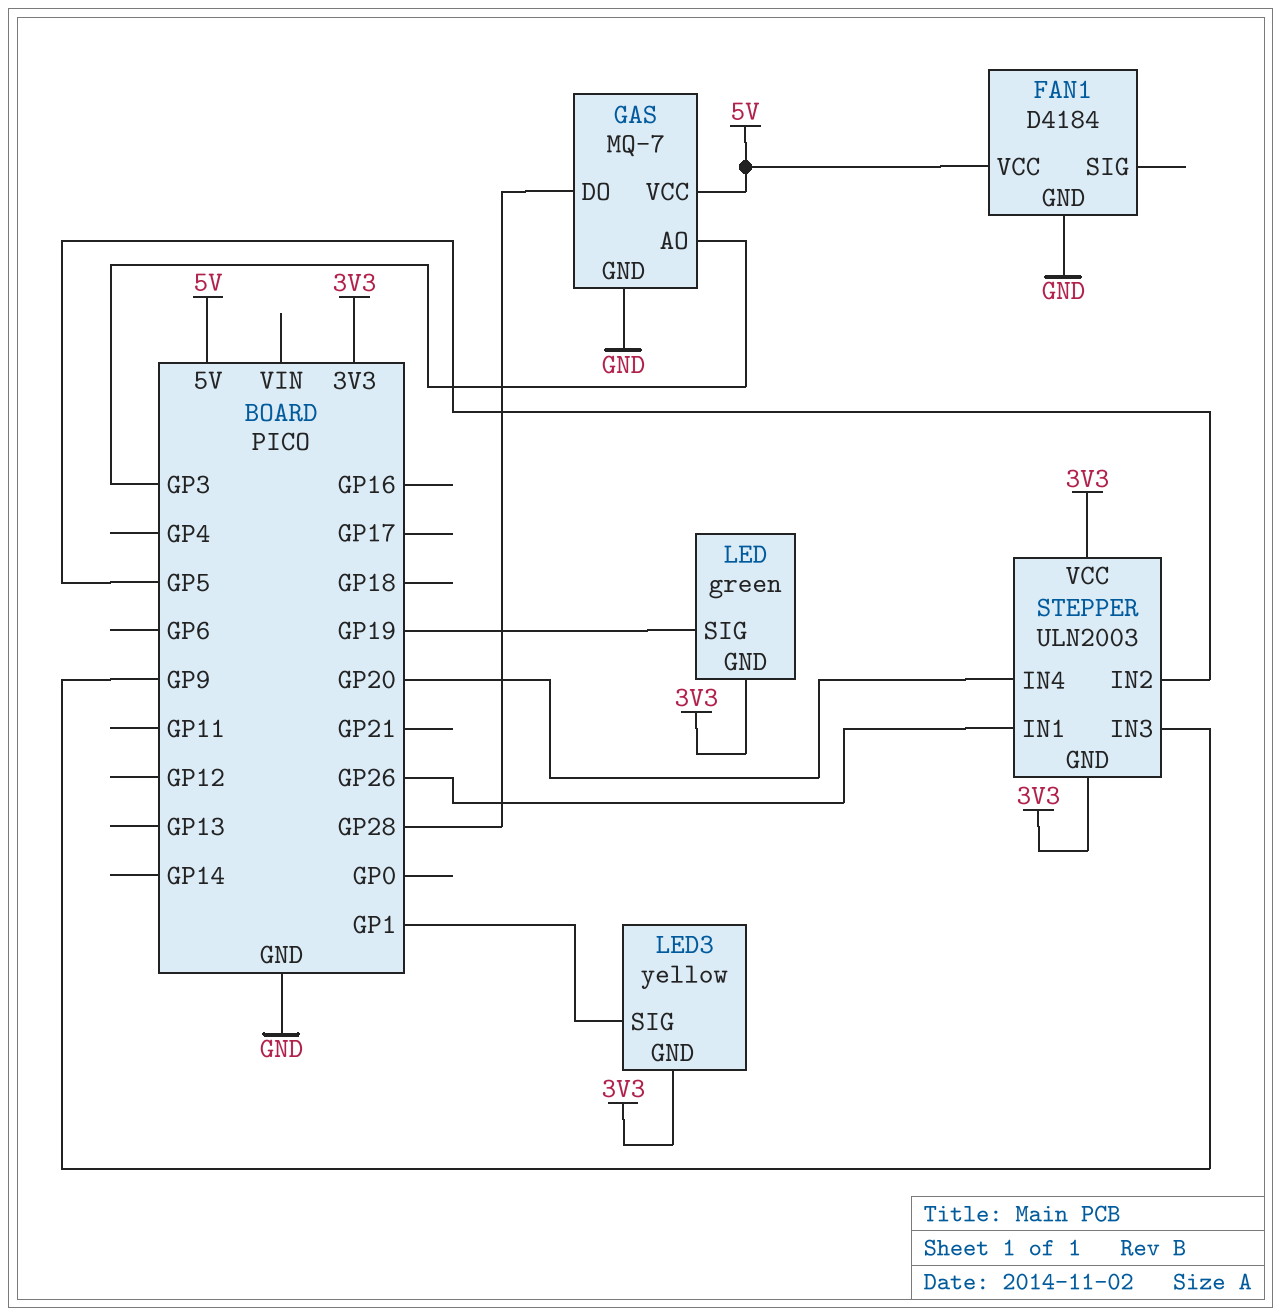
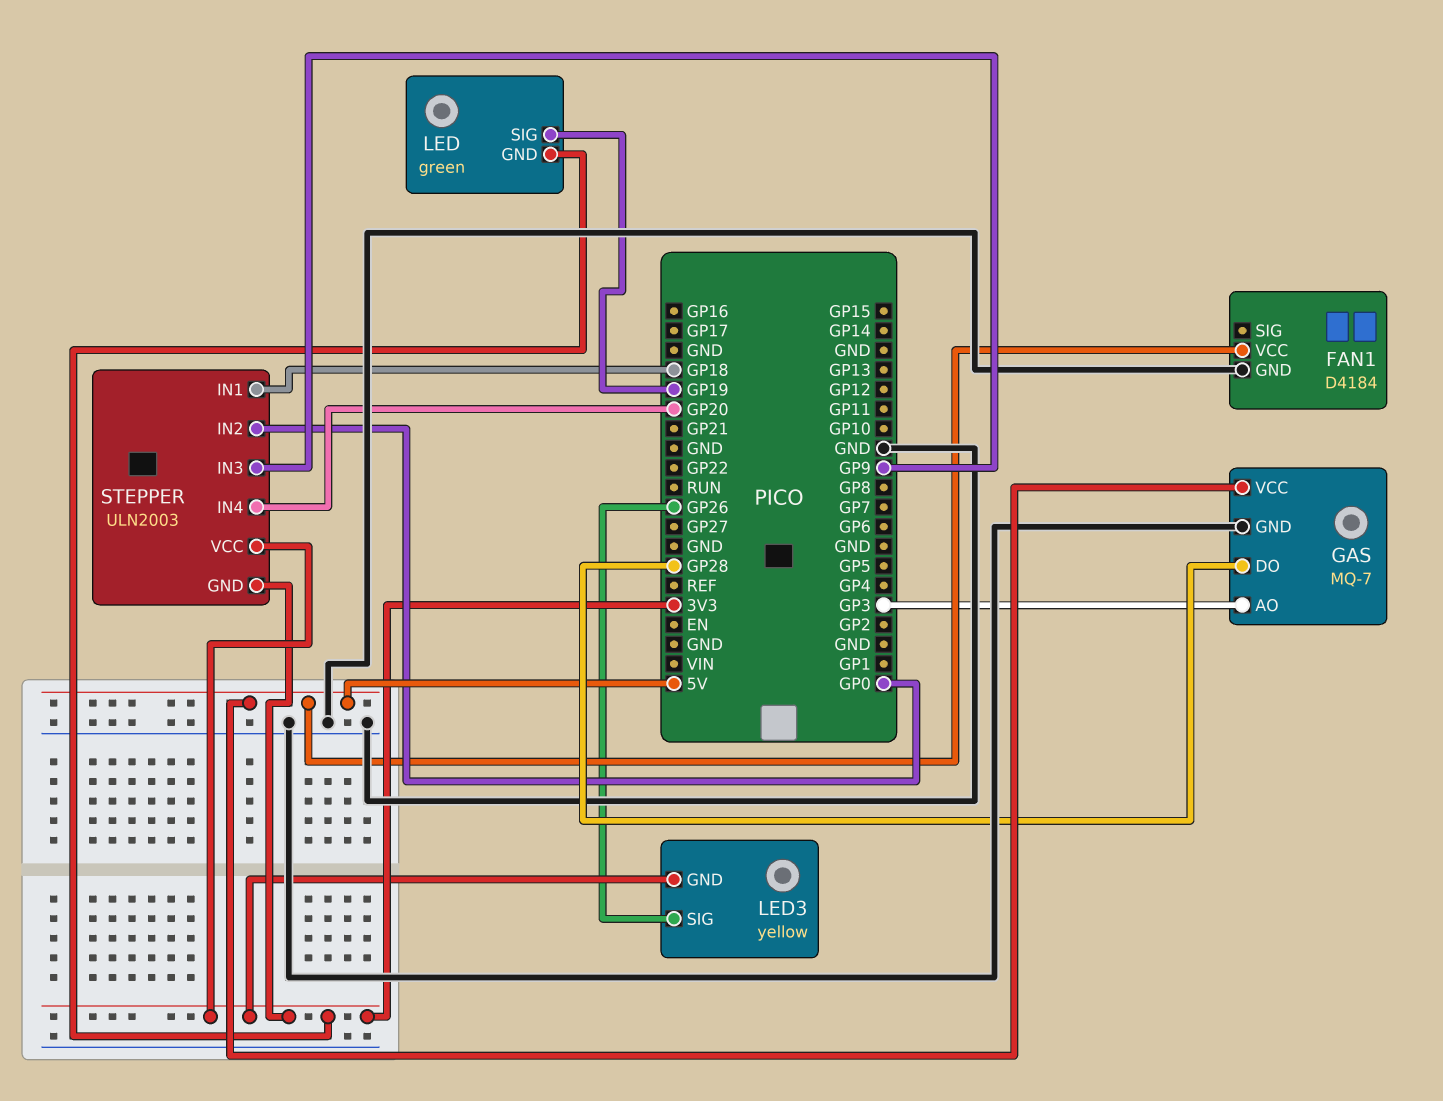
LED3 pin SIG: GP1 -> GP26
STEPPER pin IN1: GP26 -> GP18
STEPPER pin IN2: GP5 -> GP0

